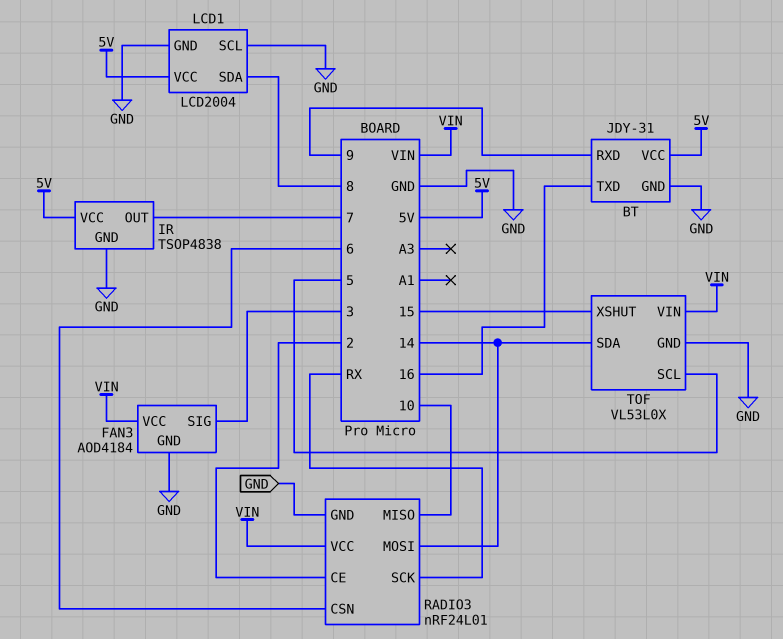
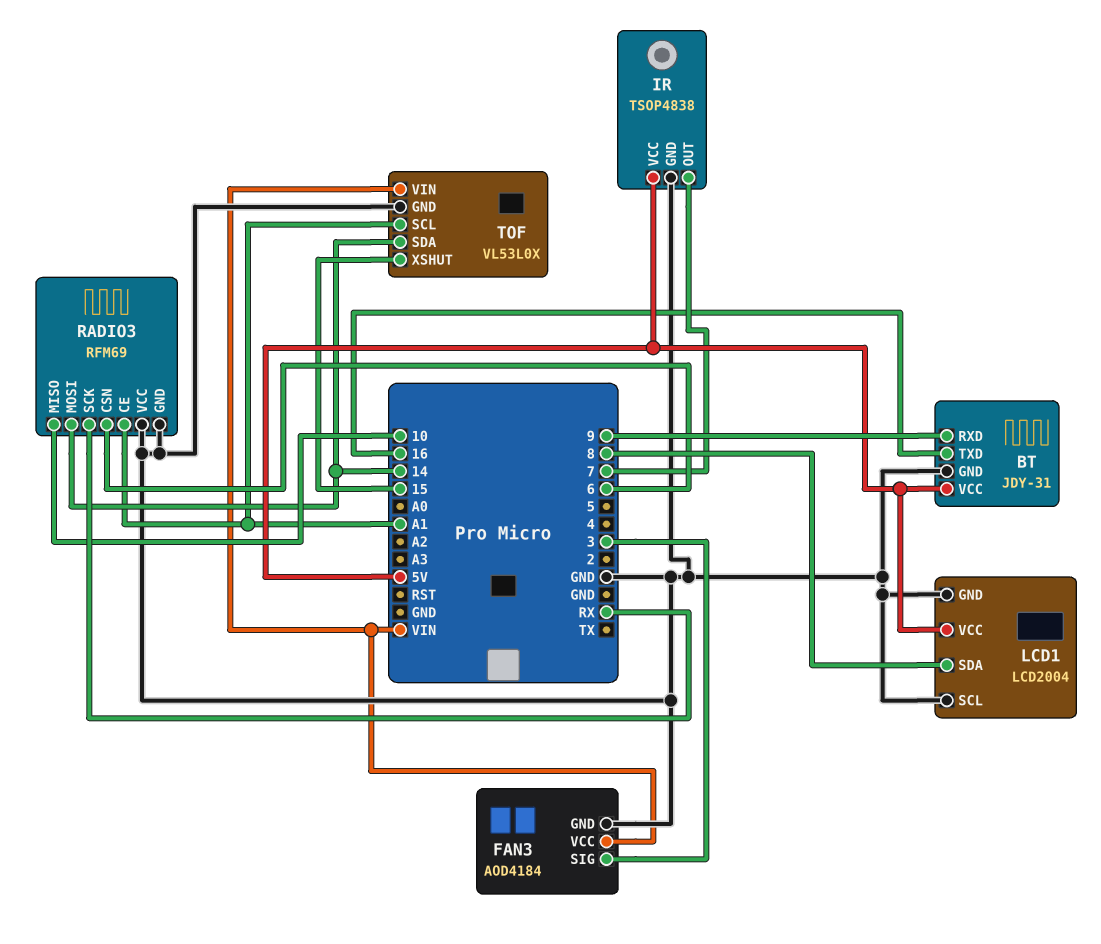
RADIO3: nRF24L01 -> RFM69
RADIO3 pin CE: 2 -> A1
RADIO3 pin VCC: VIN -> GND
TOF pin SCL: 5 -> A1

